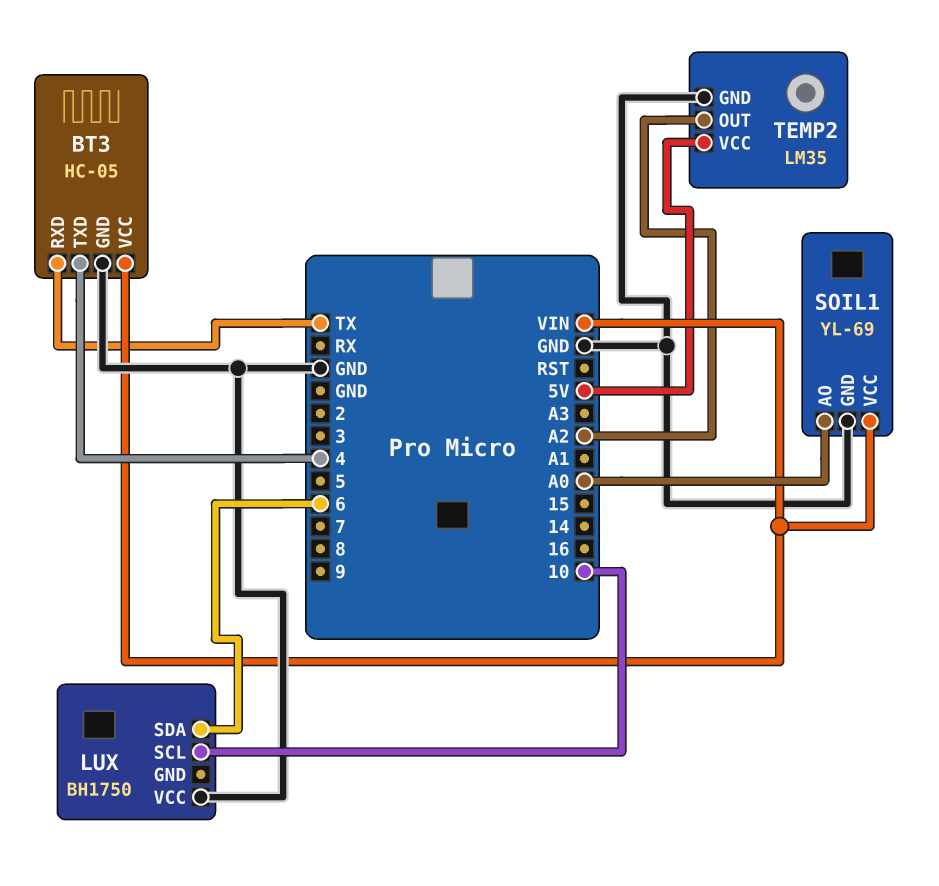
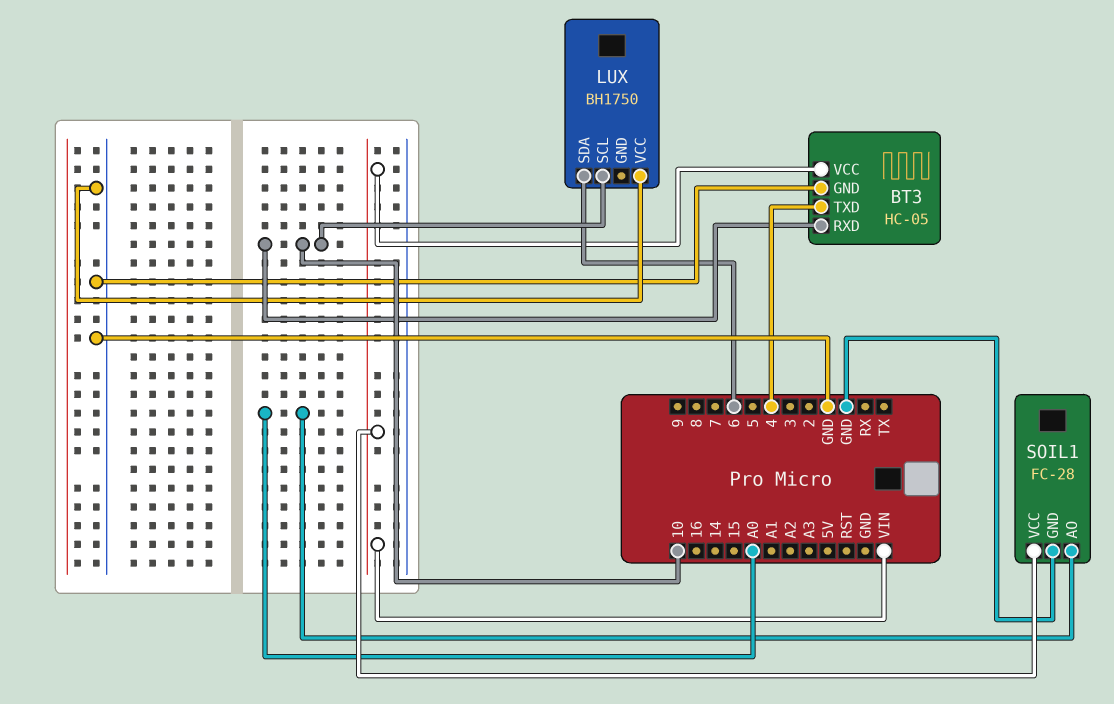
BT3 pin RXD: TX -> 10
SOIL1: YL-69 -> FC-28
TEMP2: LM35 -> none
TEMP2 pin GND: GND -> none
TEMP2 pin OUT: A2 -> none
TEMP2 pin VCC: 5V -> none

